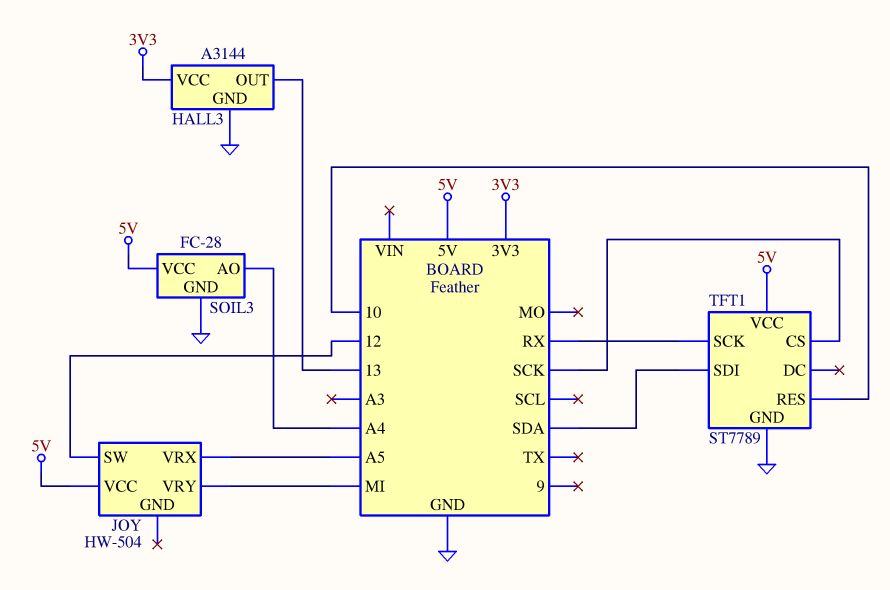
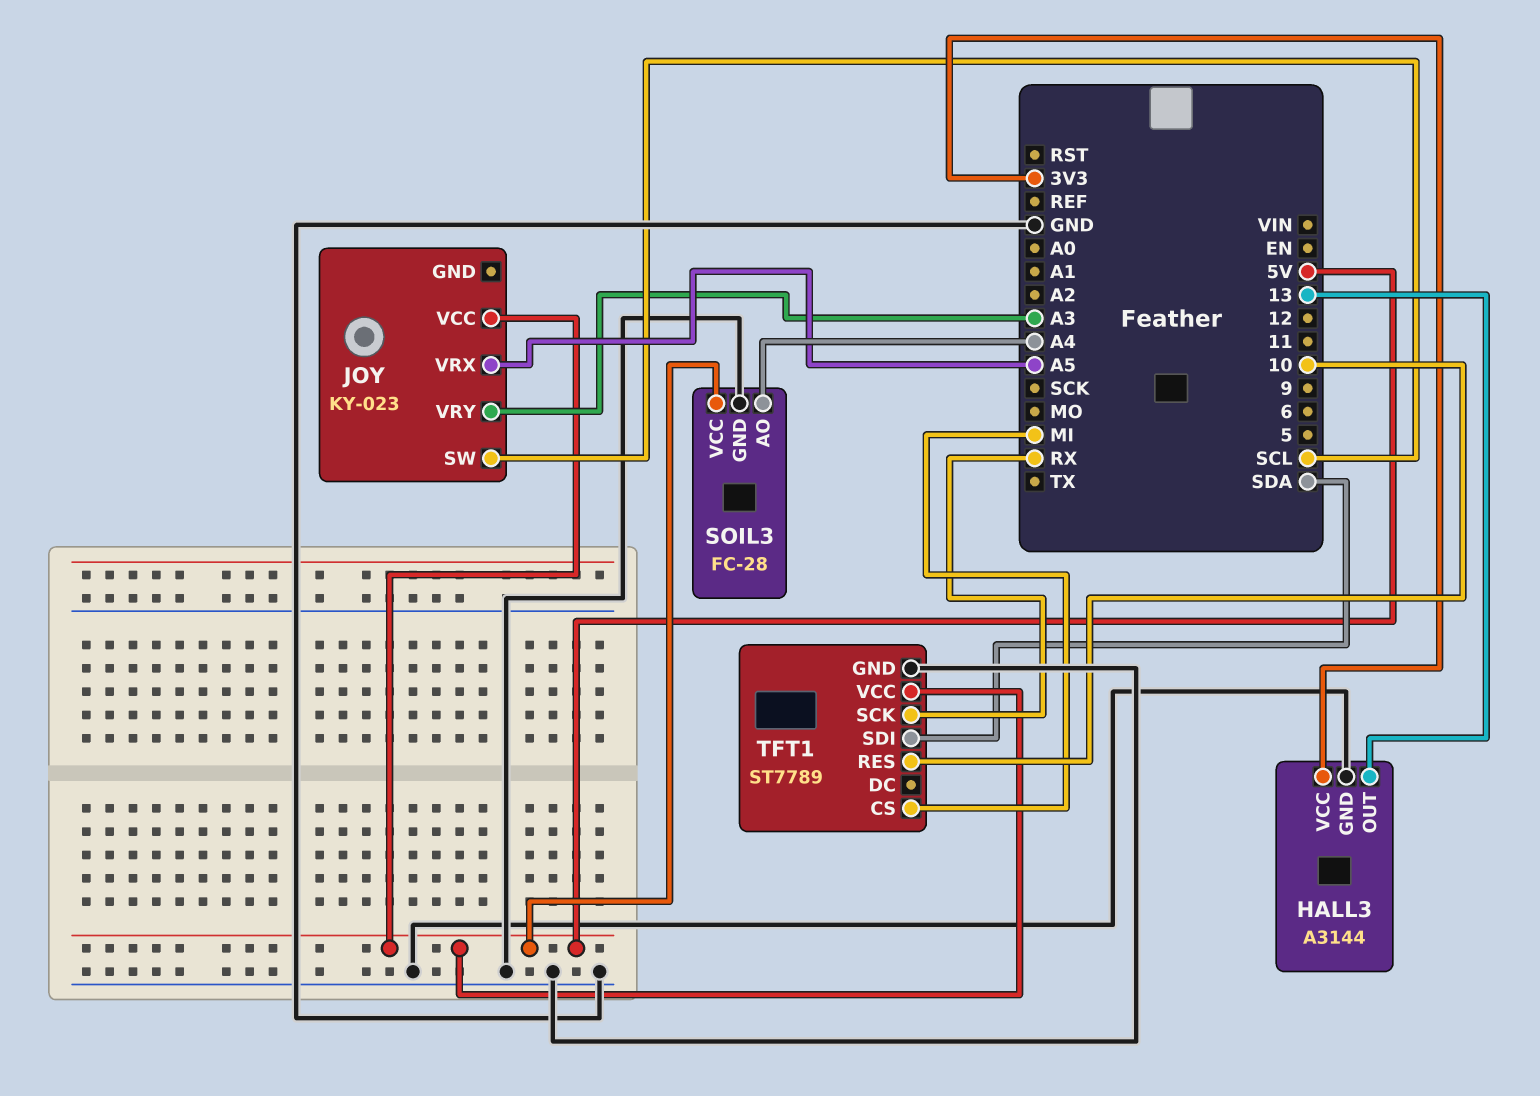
JOY: HW-504 -> KY-023
JOY pin SW: 12 -> SCL
JOY pin VRY: MI -> A3
TFT1 pin CS: SCK -> MI

